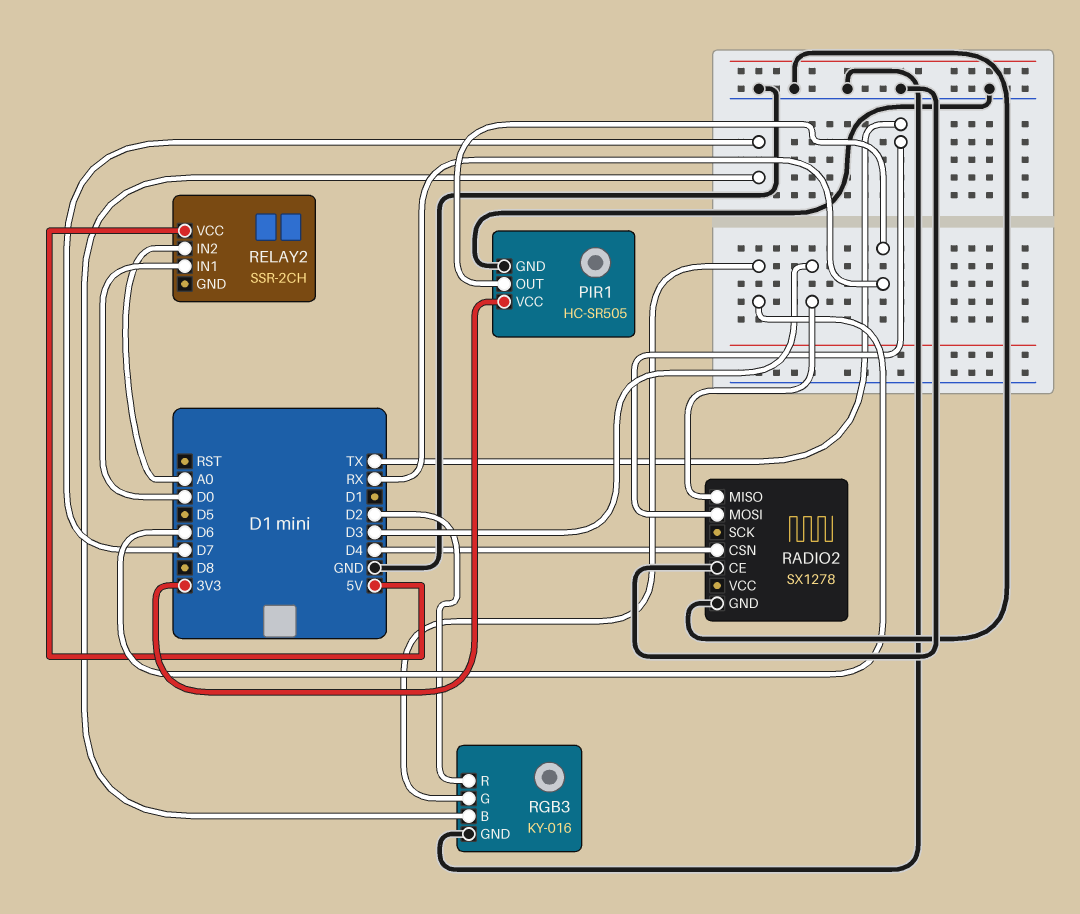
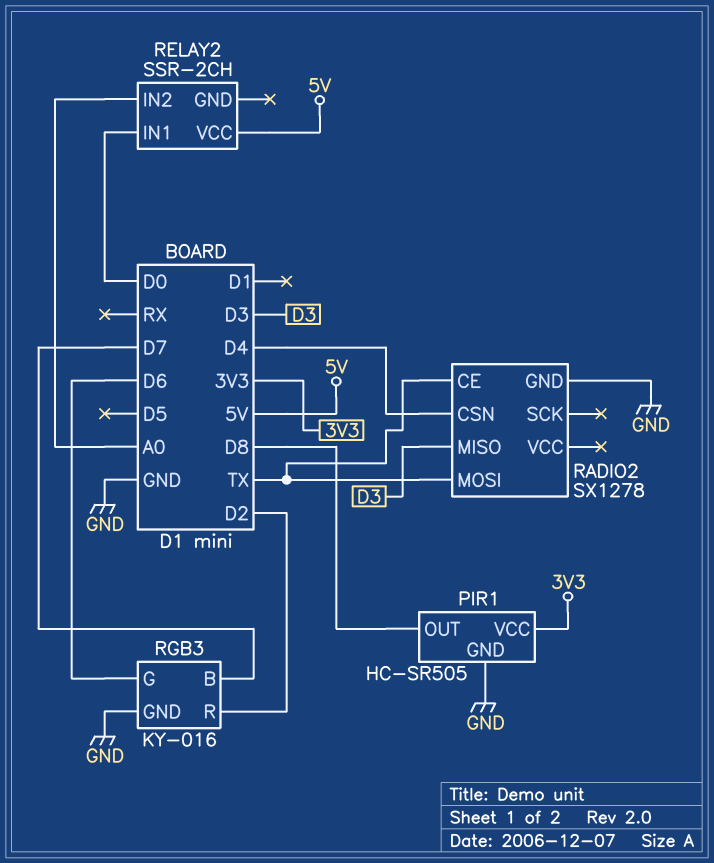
PIR1 pin OUT: RX -> D8
RADIO2 pin CE: GND -> TX

